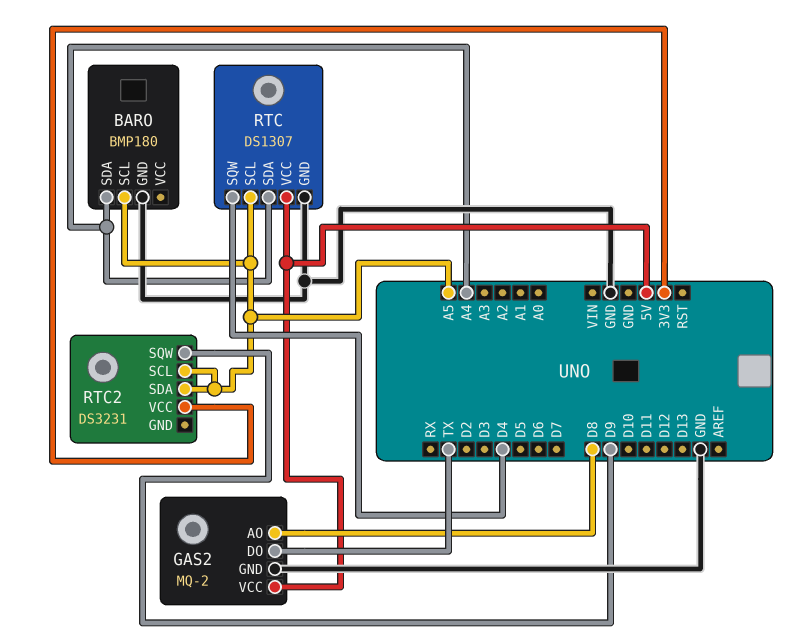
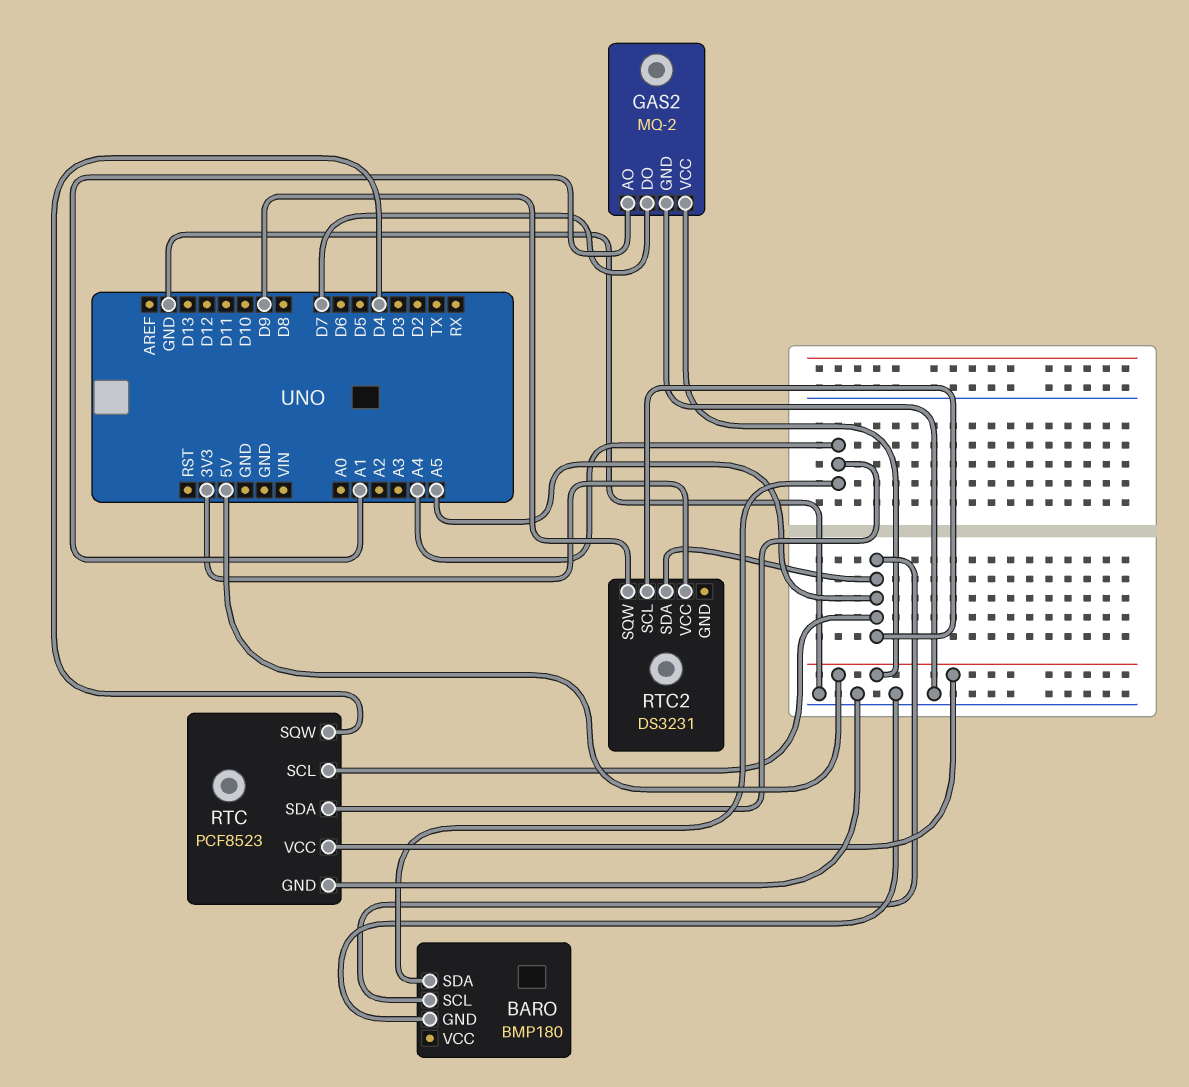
GAS2 pin AO: D8 -> A1
GAS2 pin DO: TX -> D7
RTC: DS1307 -> PCF8523

